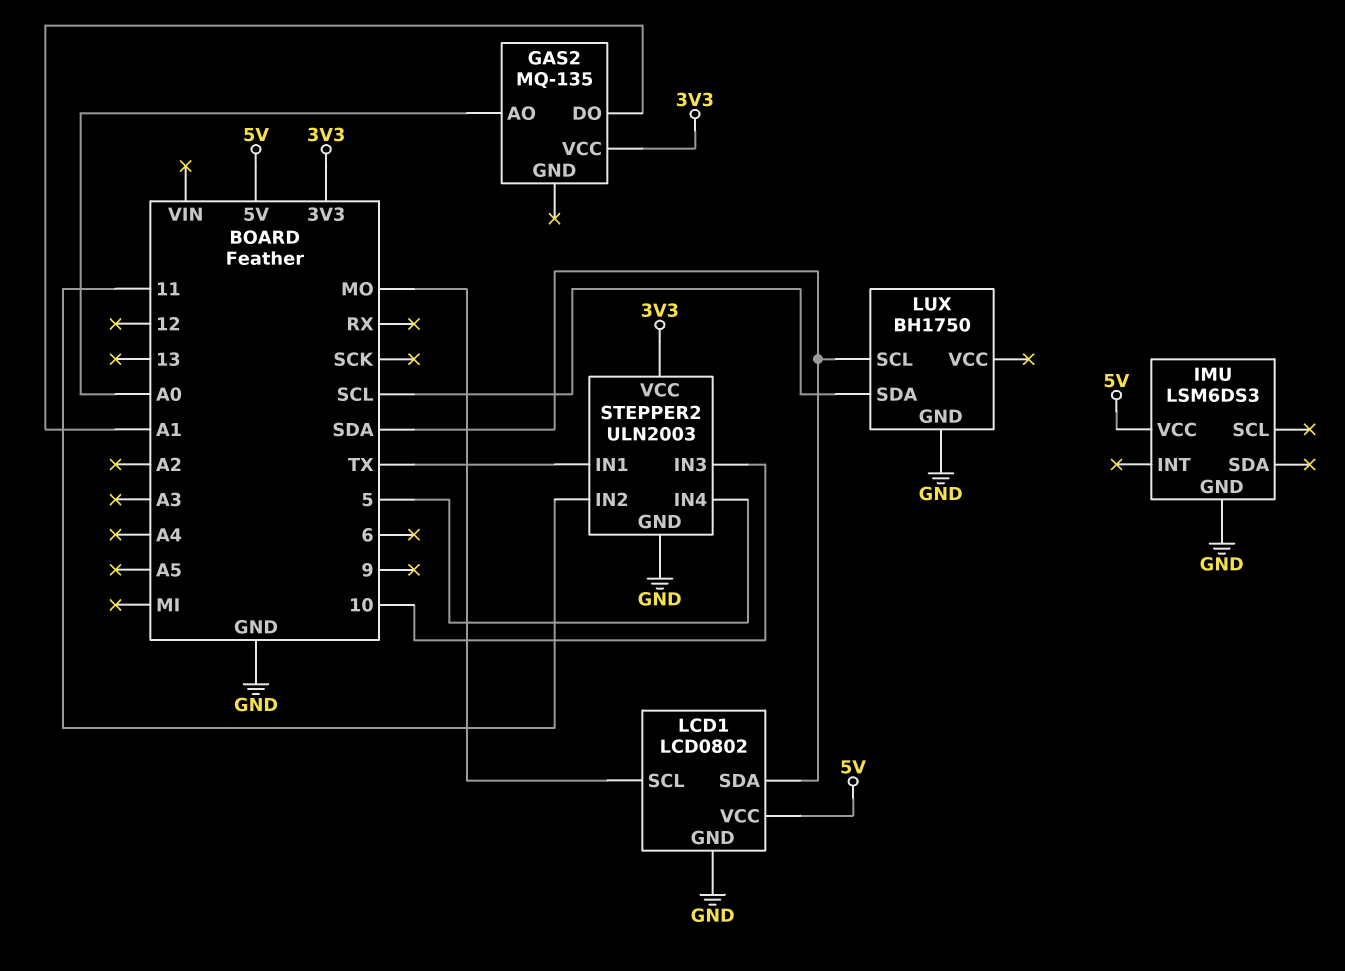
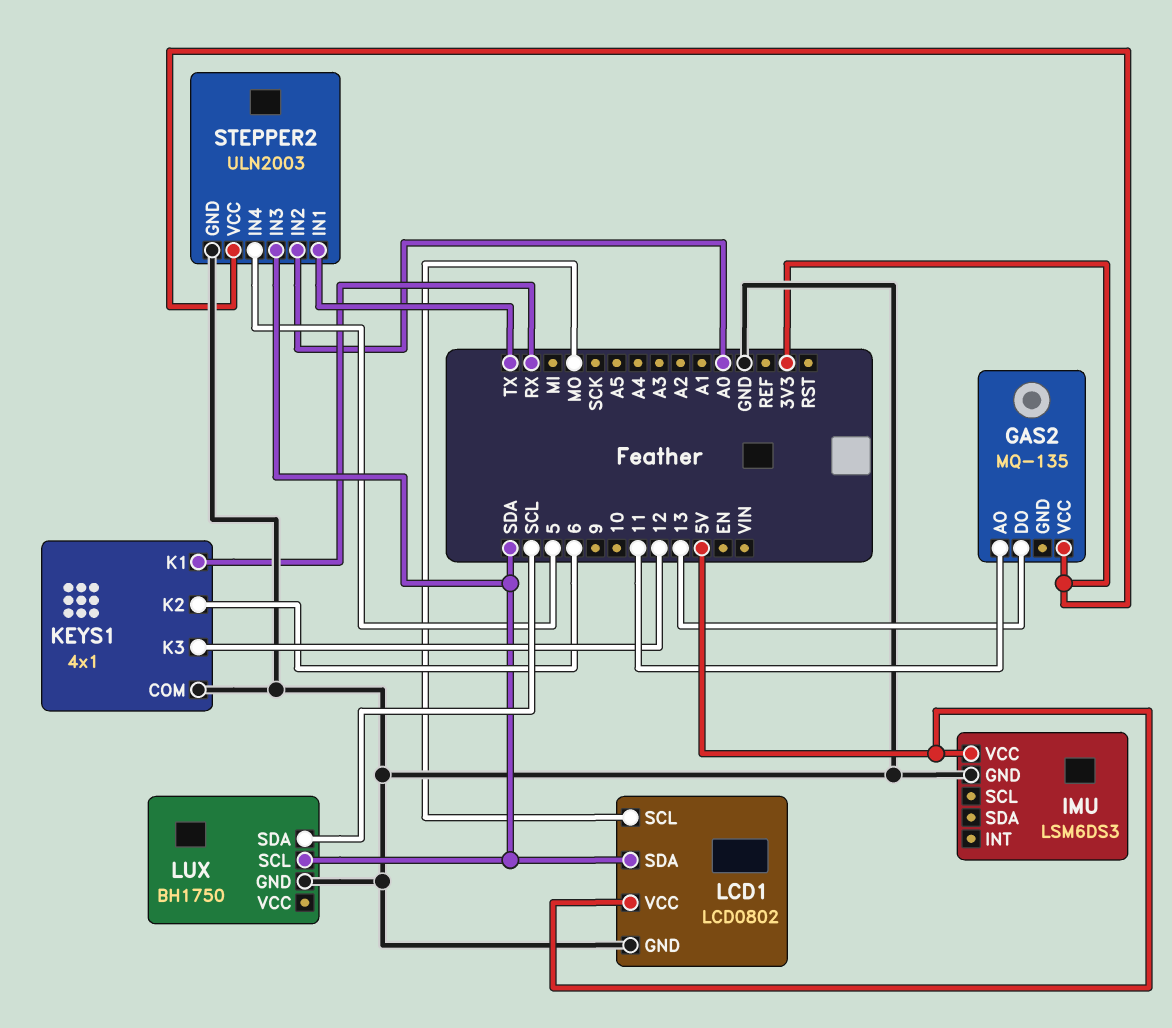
GAS2 pin AO: A0 -> 11
GAS2 pin DO: A1 -> 13
KEYS1: none -> 4x1
KEYS1 pin COM: none -> GND
KEYS1 pin K1: none -> RX
KEYS1 pin K2: none -> 6
KEYS1 pin K3: none -> 12
STEPPER2 pin IN2: 11 -> A0
STEPPER2 pin IN3: 10 -> SDA

